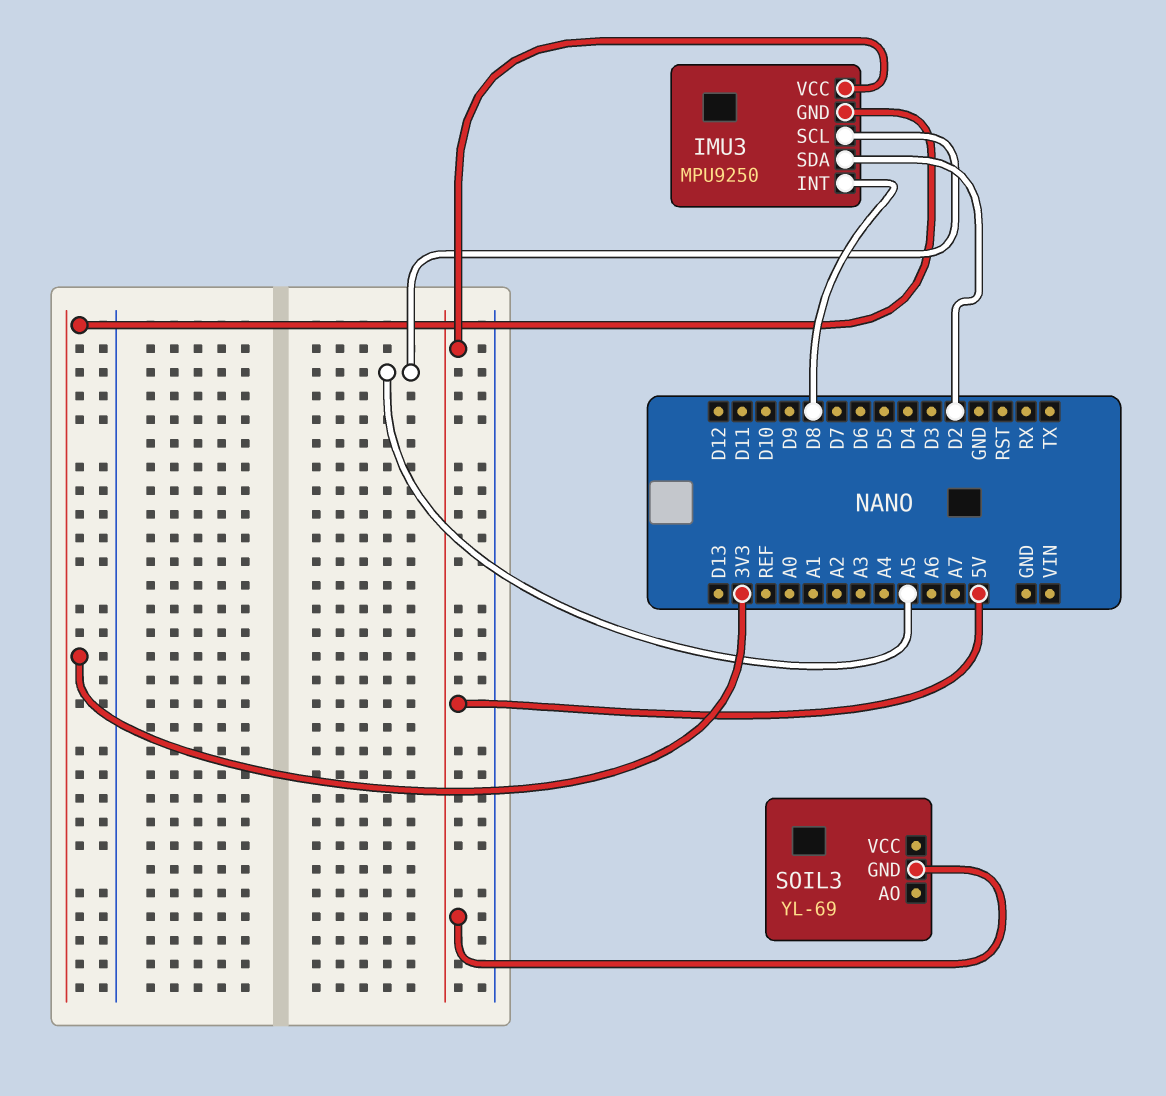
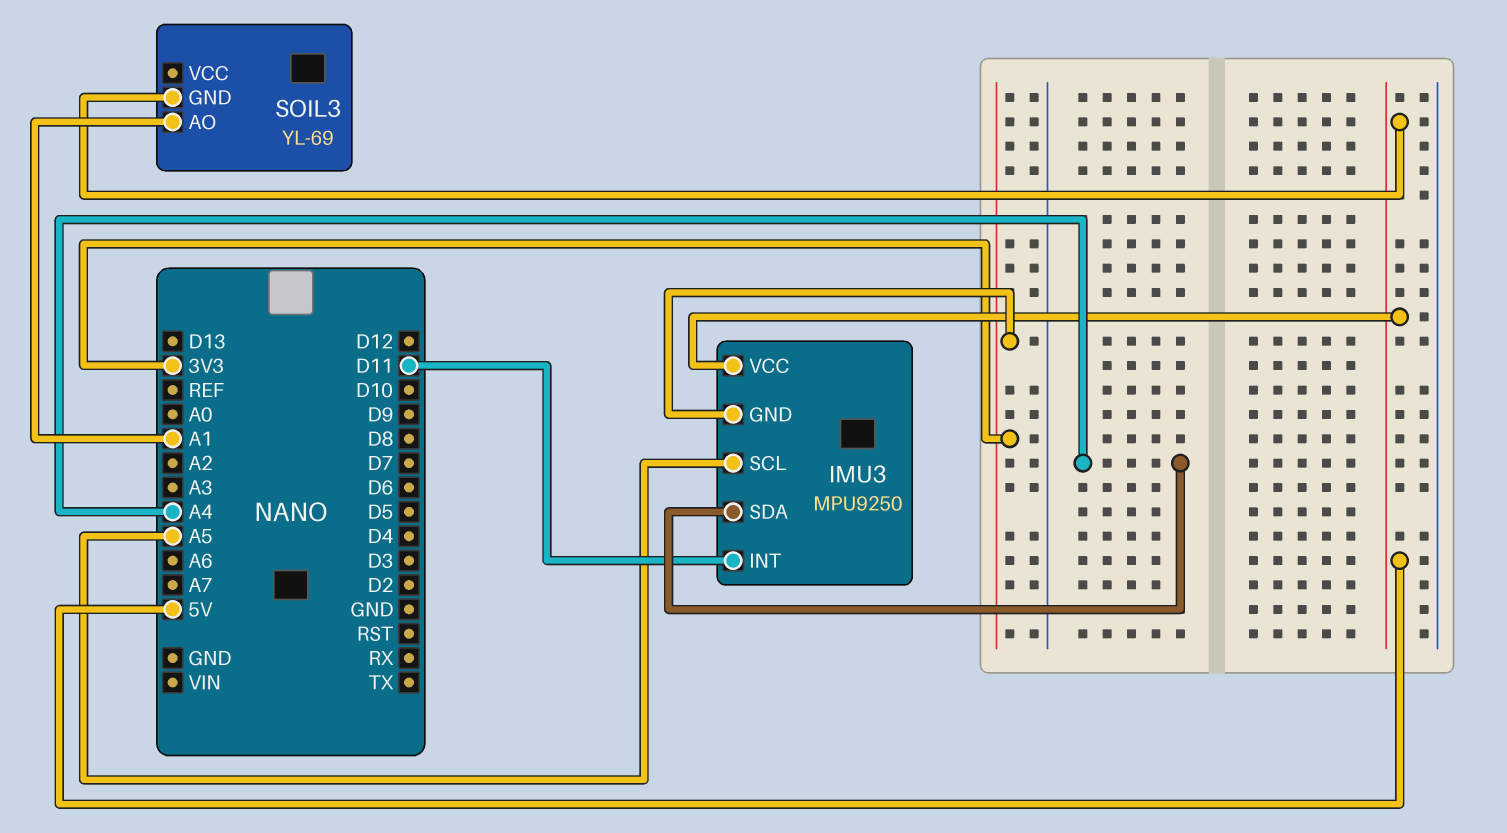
IMU3 pin INT: D8 -> D11
IMU3 pin SDA: D2 -> A4
SOIL3 pin AO: none -> A1

